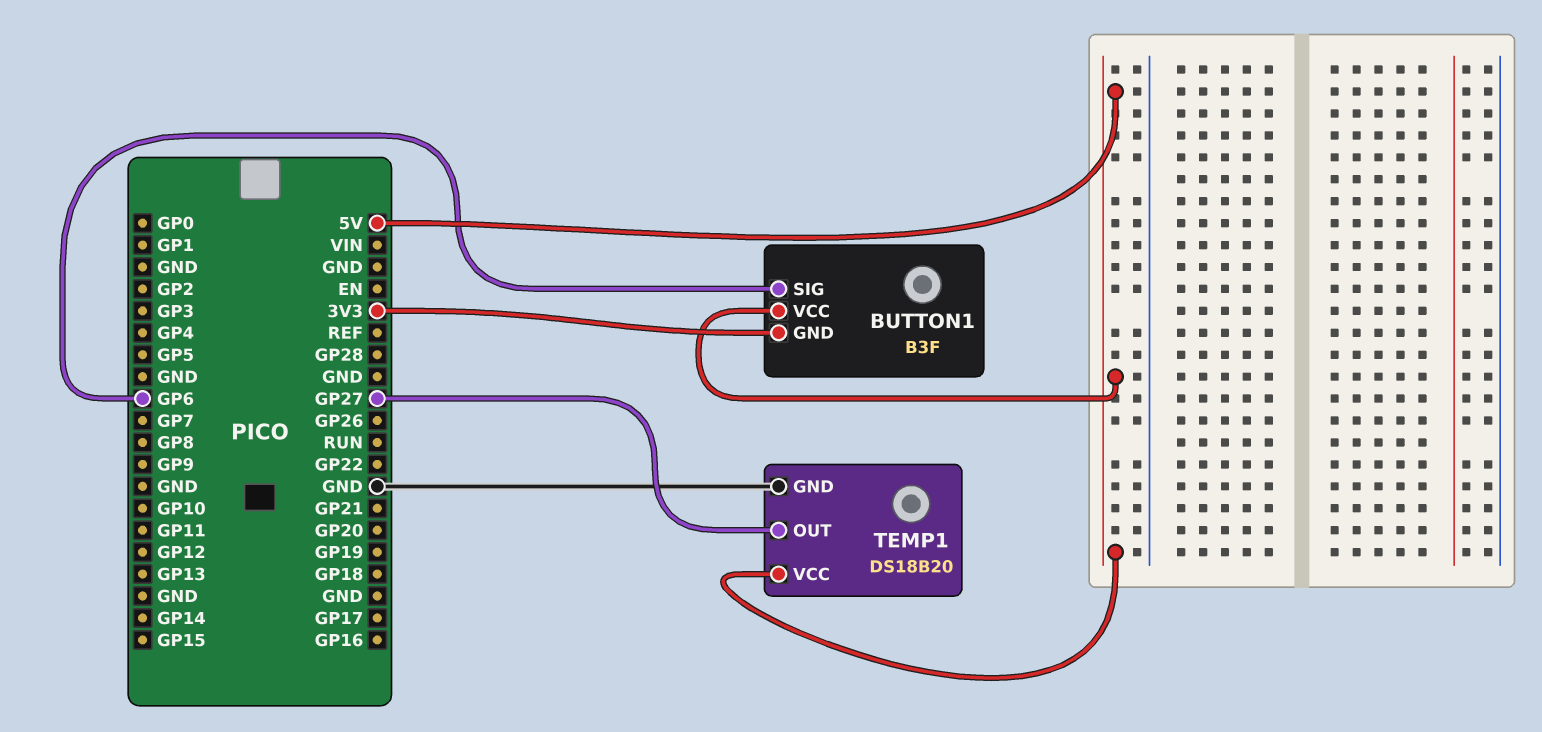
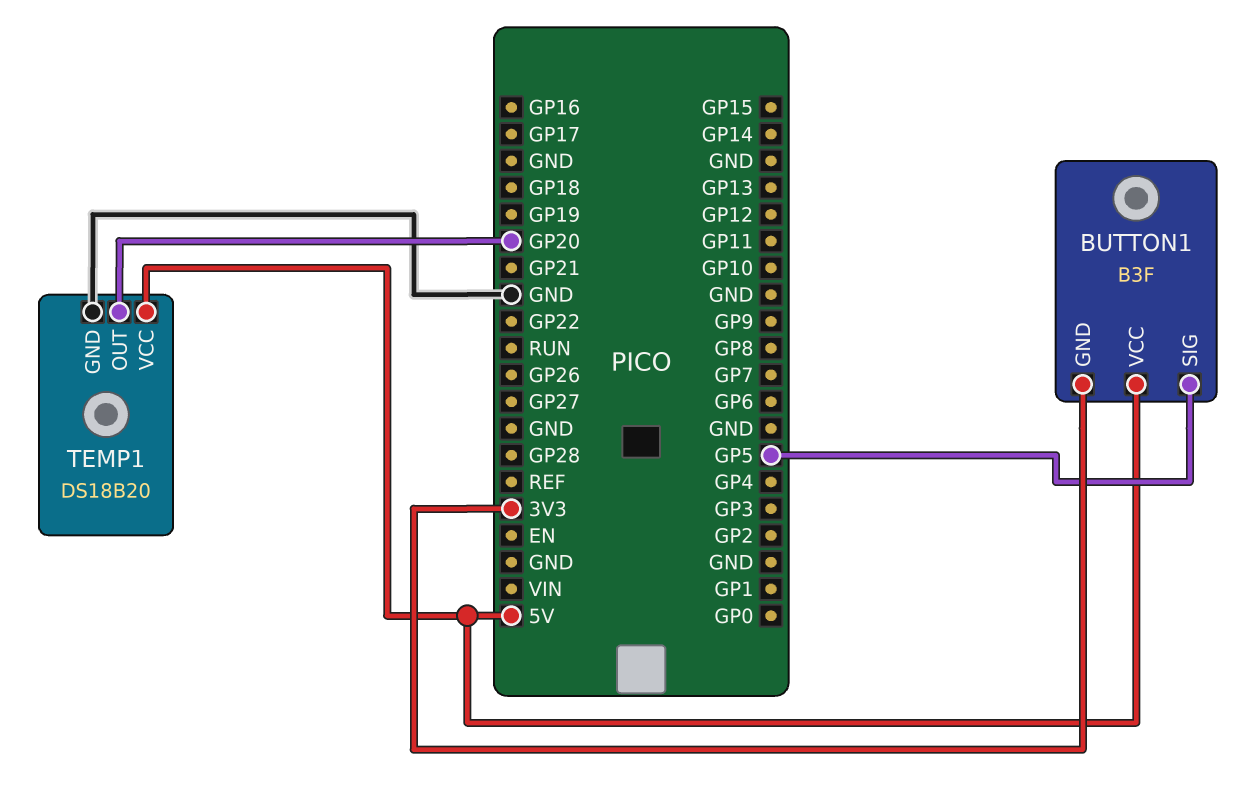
BUTTON1 pin SIG: GP6 -> GP5
TEMP1 pin OUT: GP27 -> GP20

